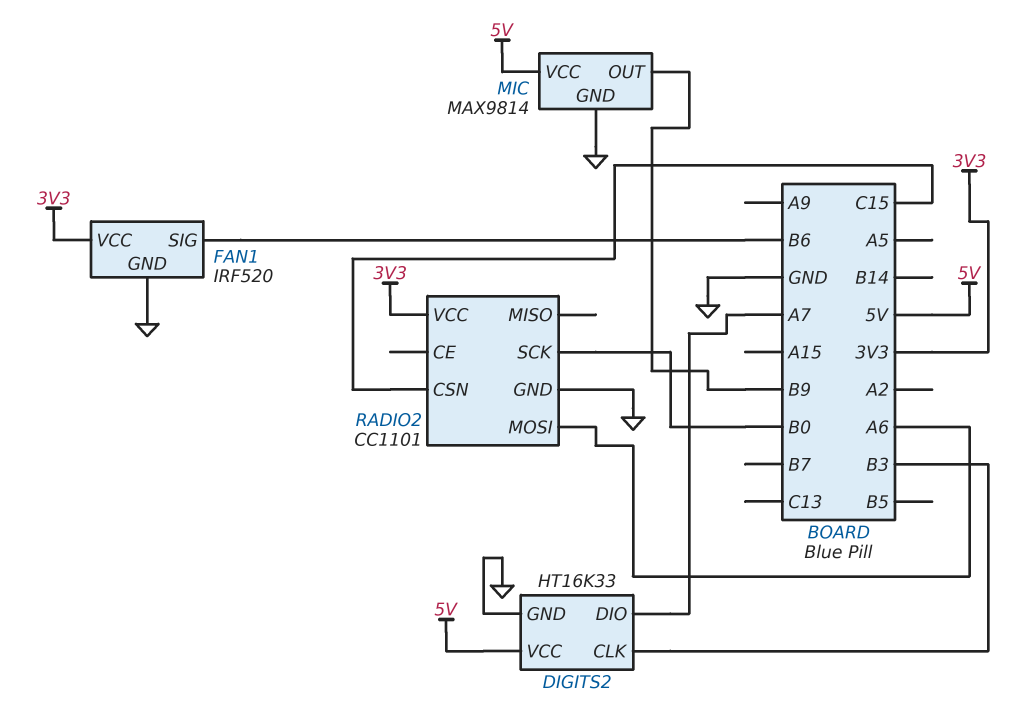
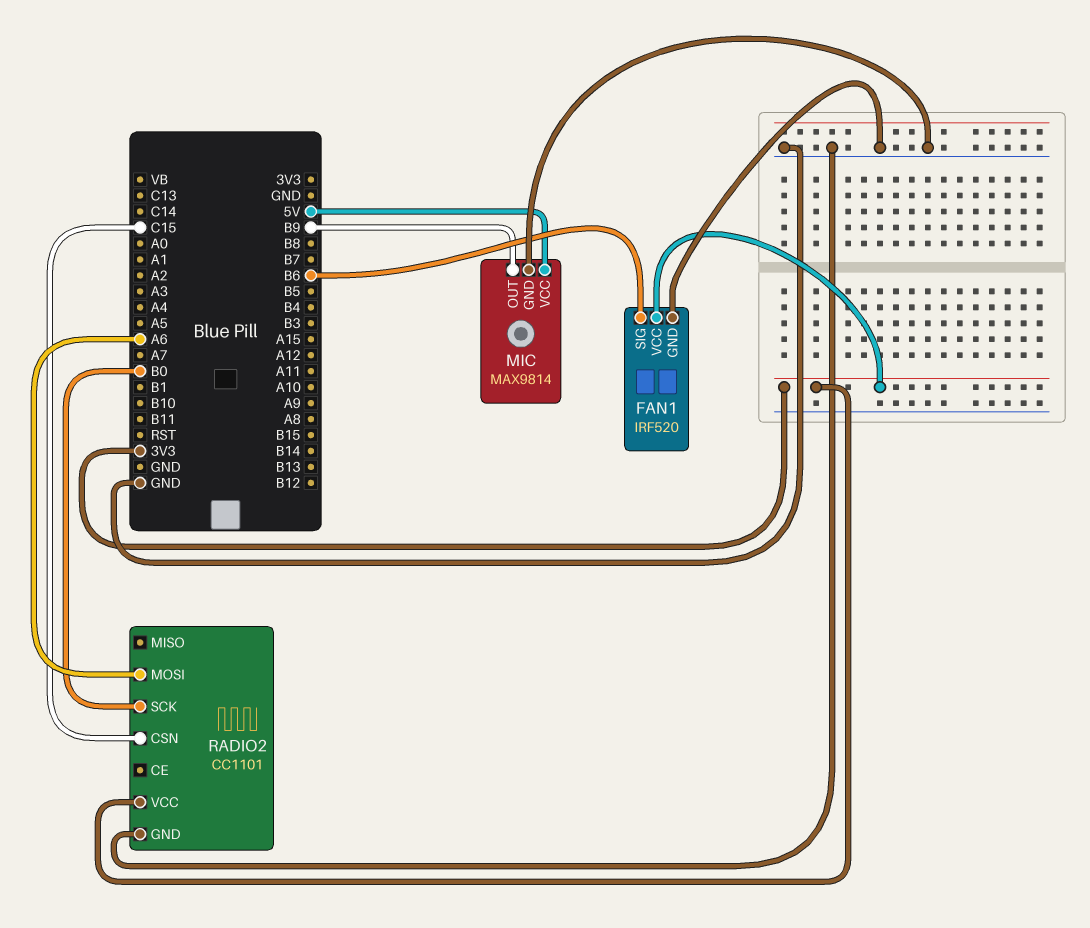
DIGITS2: HT16K33 -> none
DIGITS2 pin CLK: B3 -> none
DIGITS2 pin DIO: A7 -> none
DIGITS2 pin GND: GND -> none
DIGITS2 pin VCC: 5V -> none

